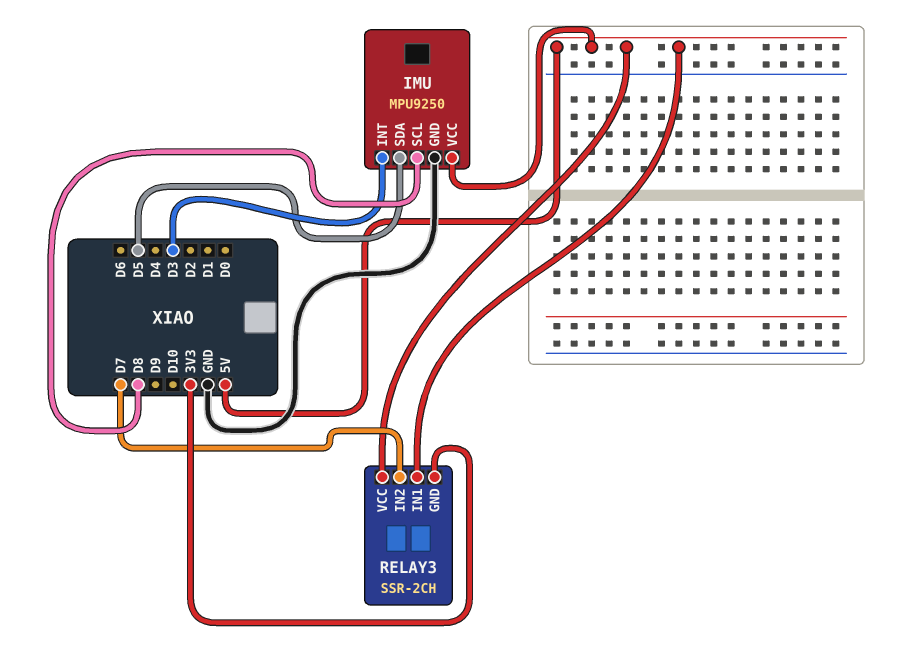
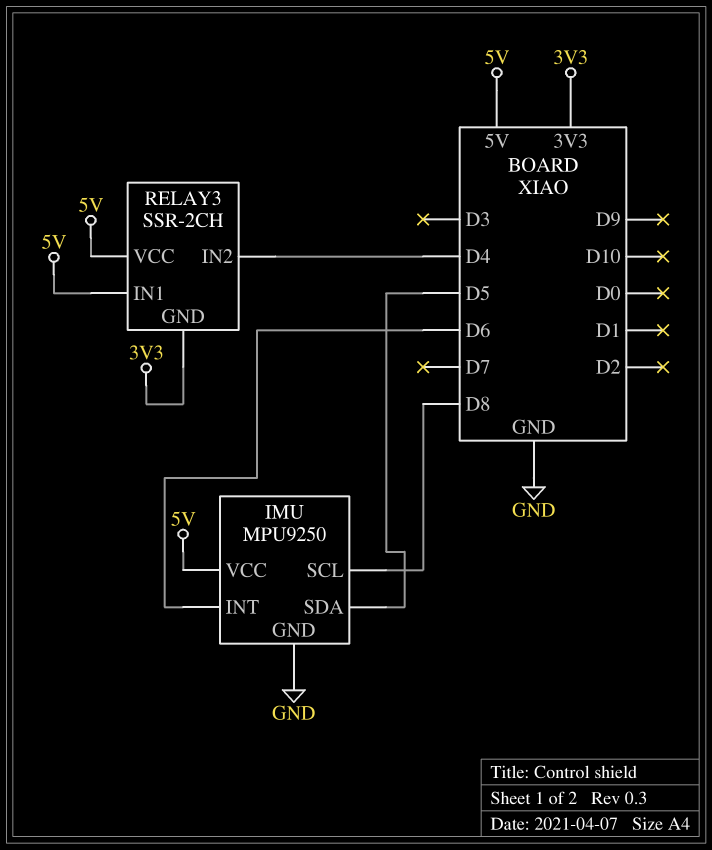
IMU pin INT: D3 -> D6
RELAY3 pin IN2: D7 -> D4

